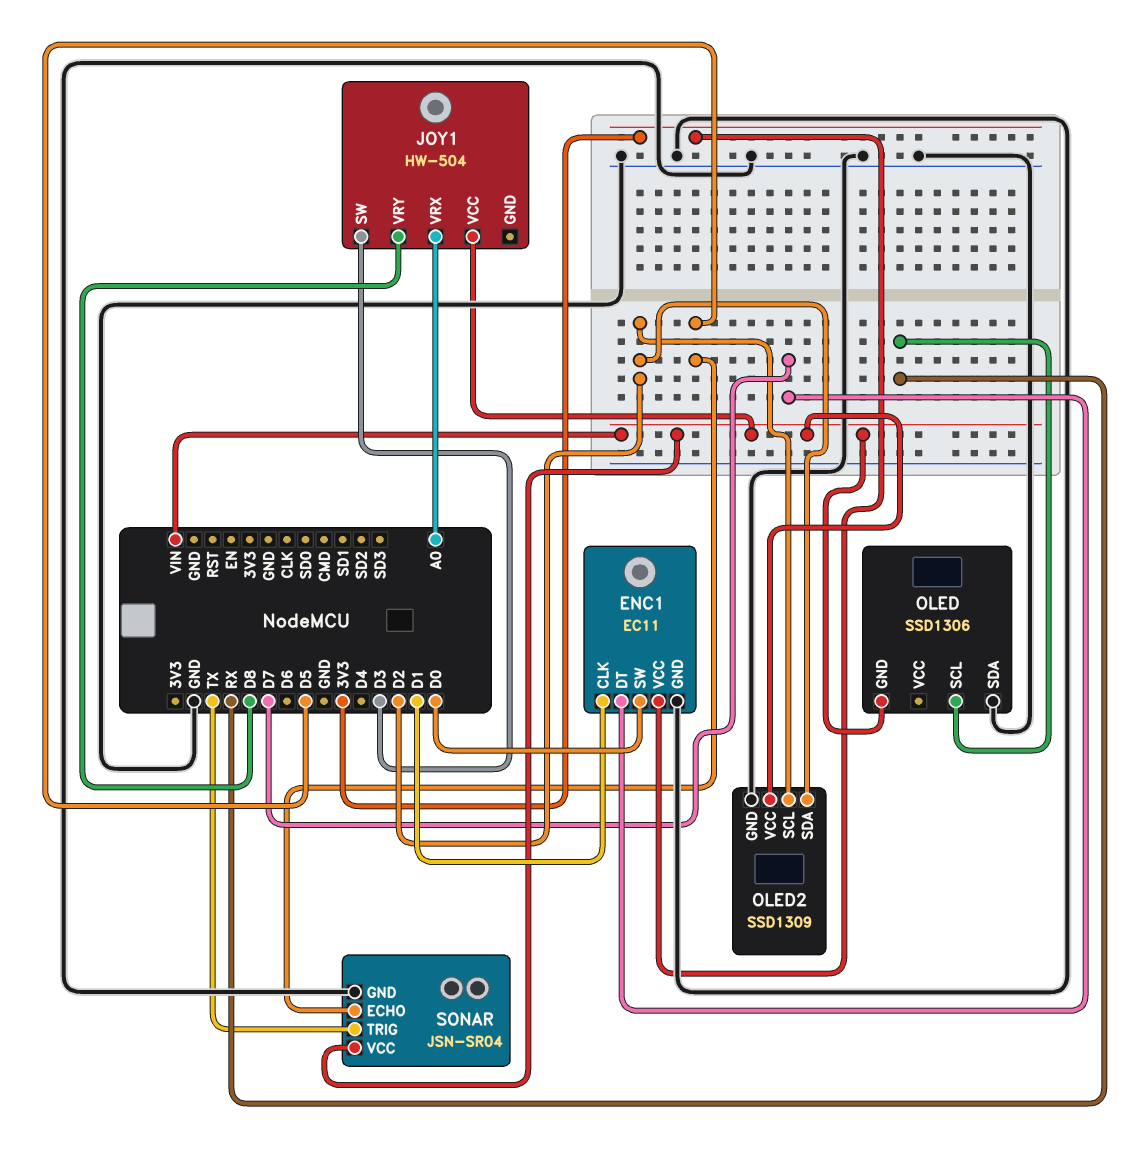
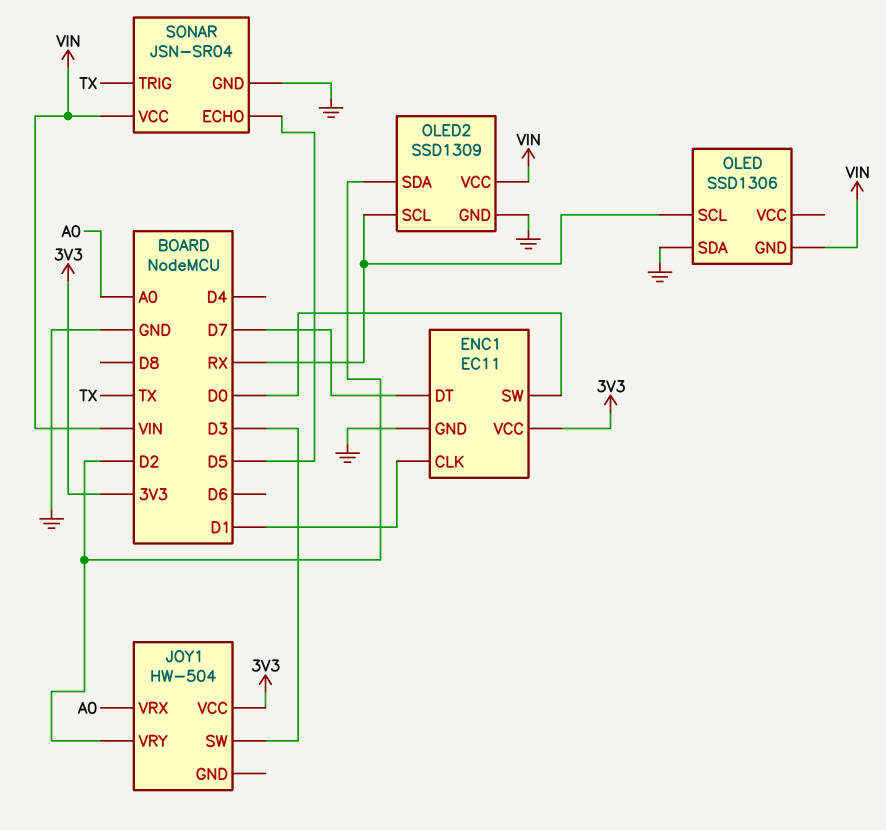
JOY1 pin VCC: VIN -> 3V3
JOY1 pin VRY: D8 -> D2
OLED2 pin SCL: D2 -> RX

